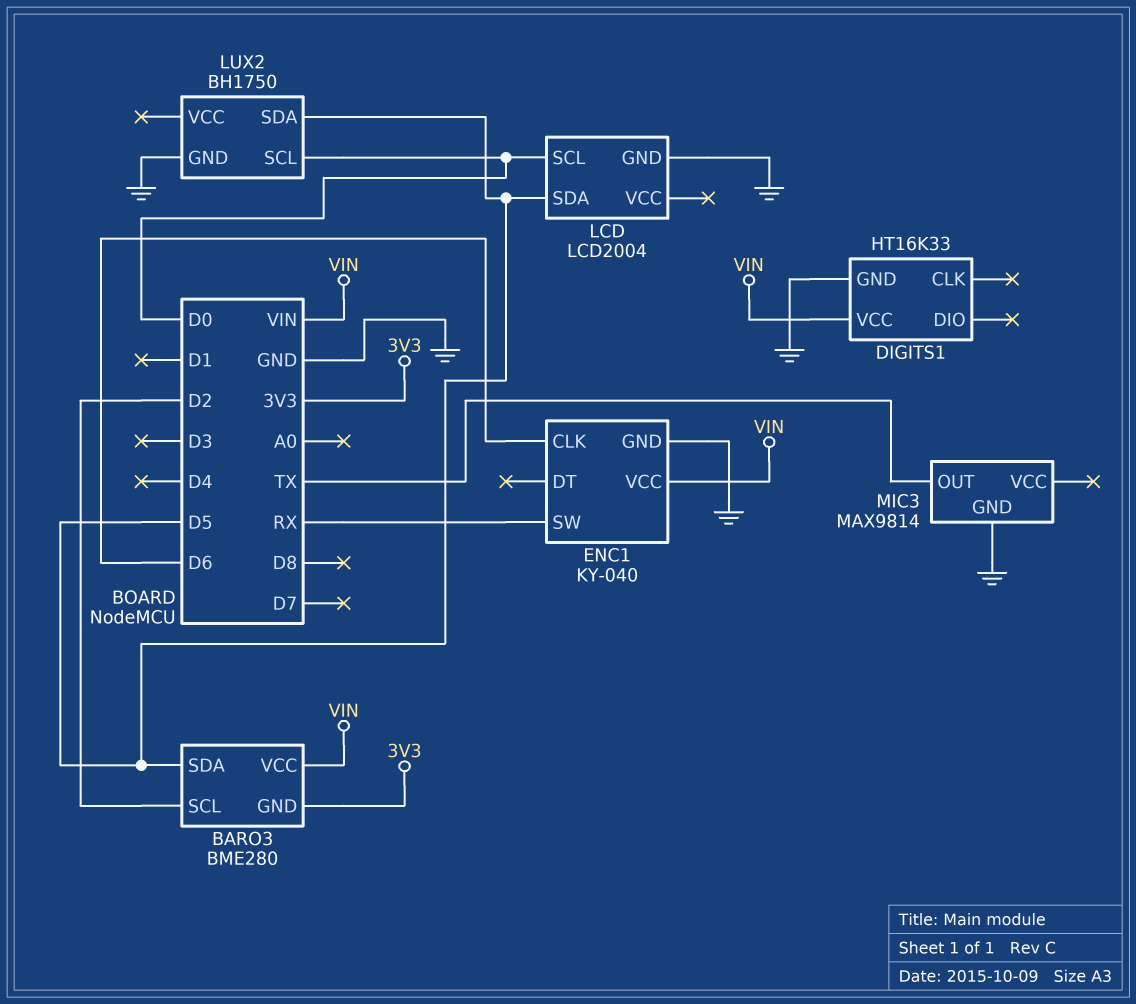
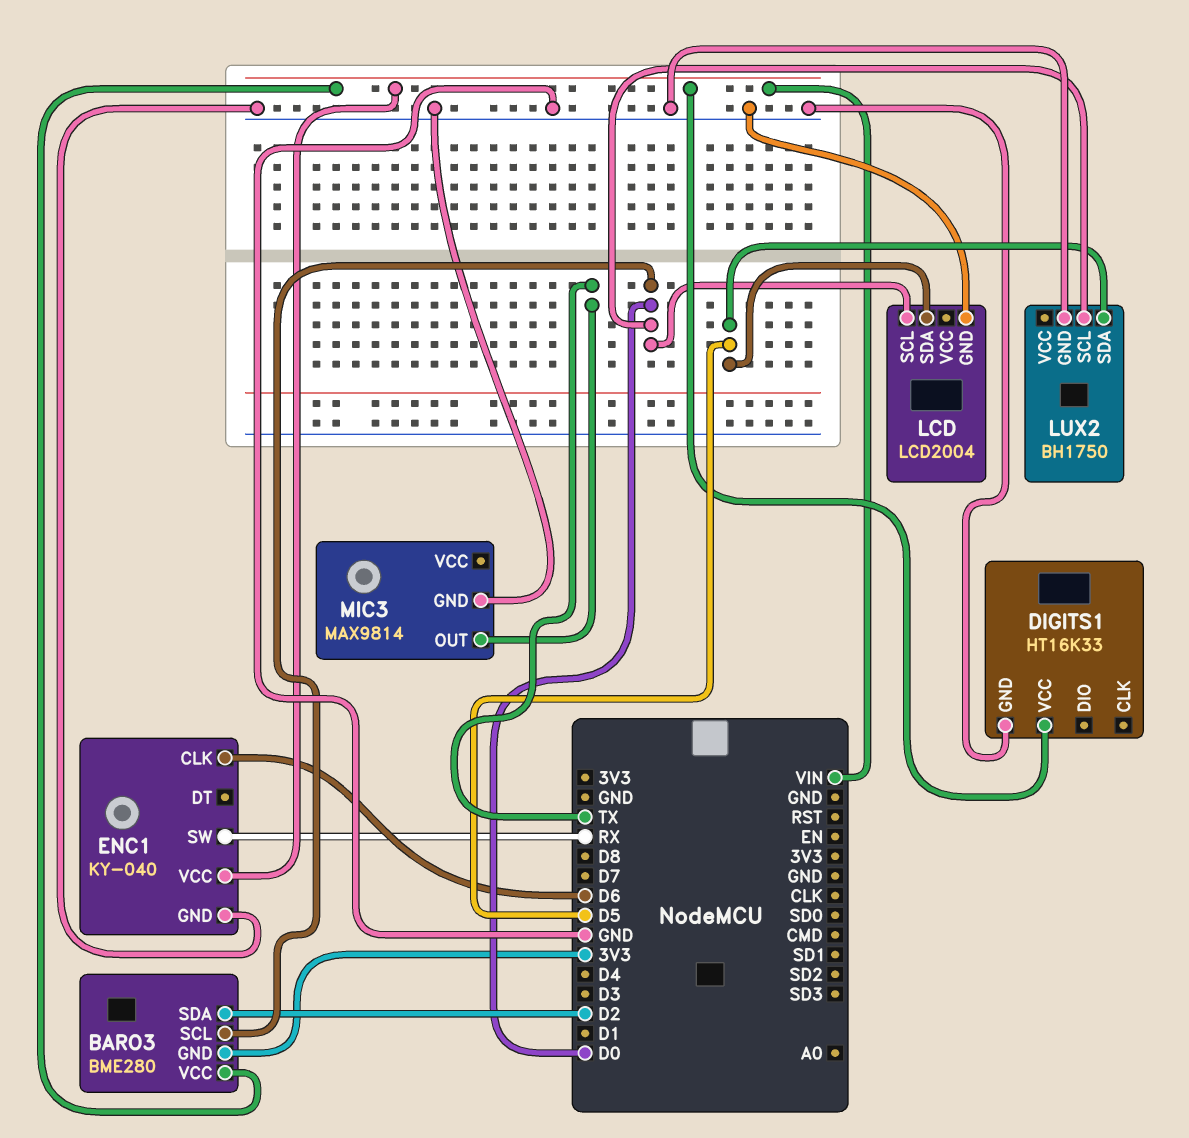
BARO3 pin SCL: D2 -> D0
BARO3 pin SDA: D5 -> D2

